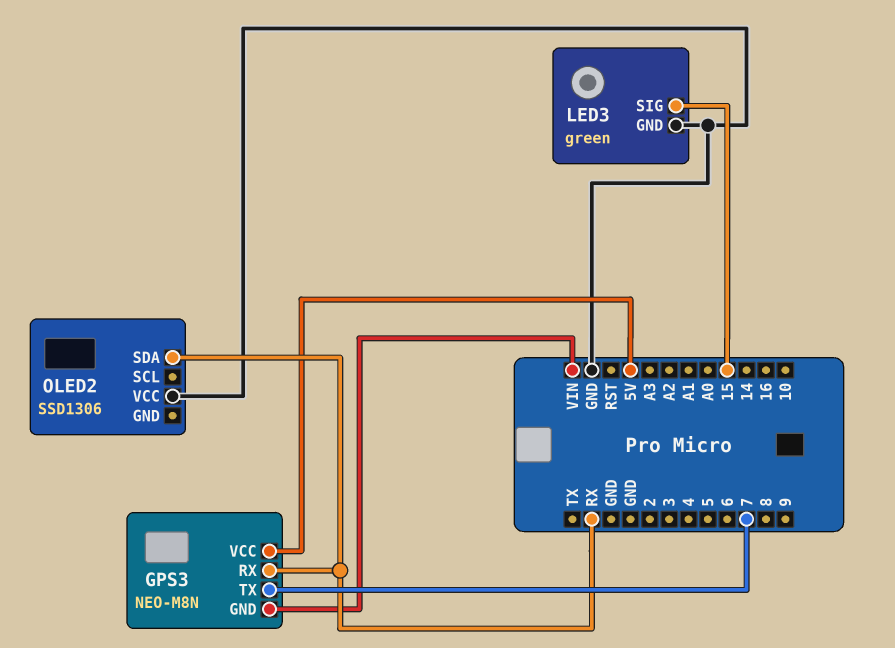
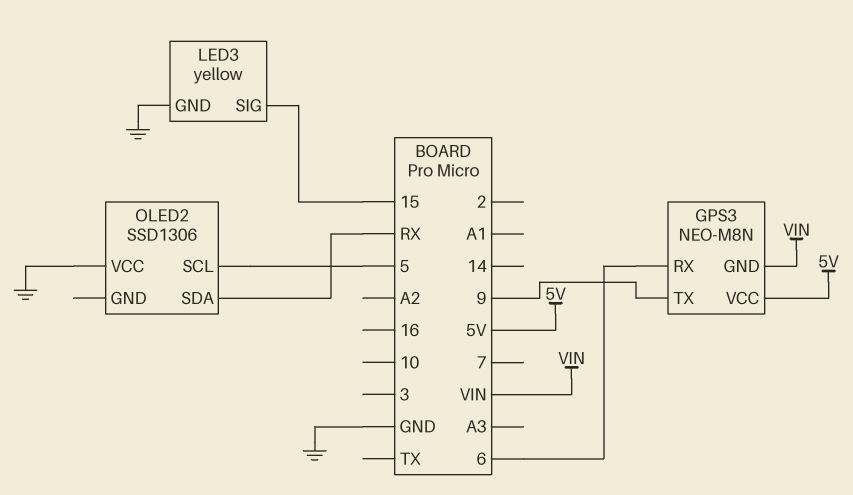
GPS3 pin RX: RX -> 6
GPS3 pin TX: 7 -> 9
LED3: green -> yellow
OLED2 pin SCL: none -> 5

